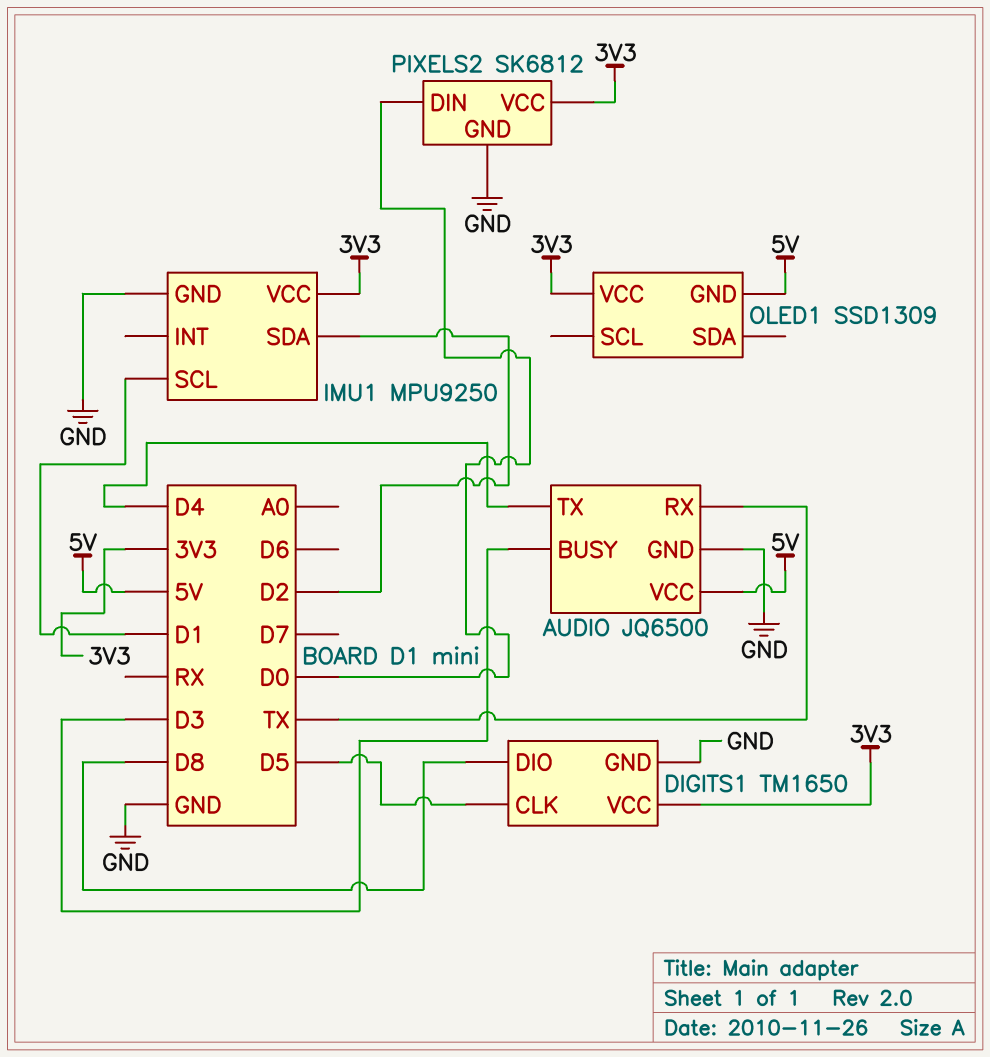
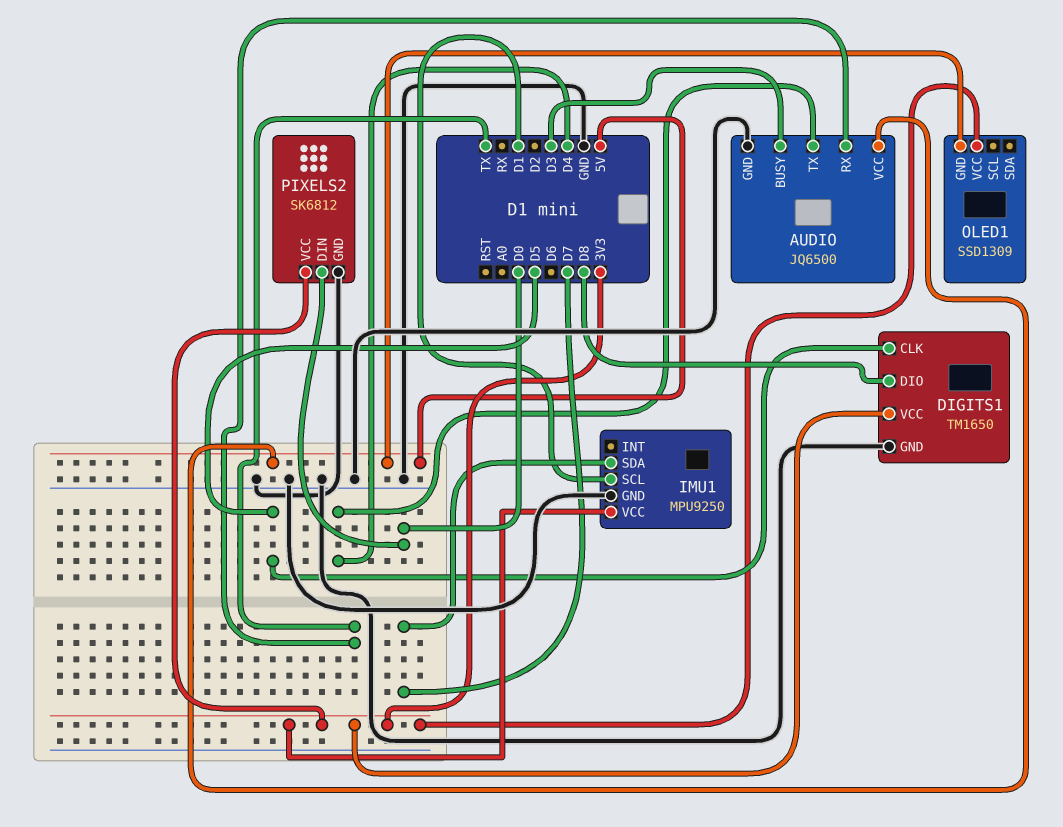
IMU1 pin SDA: D2 -> D7

